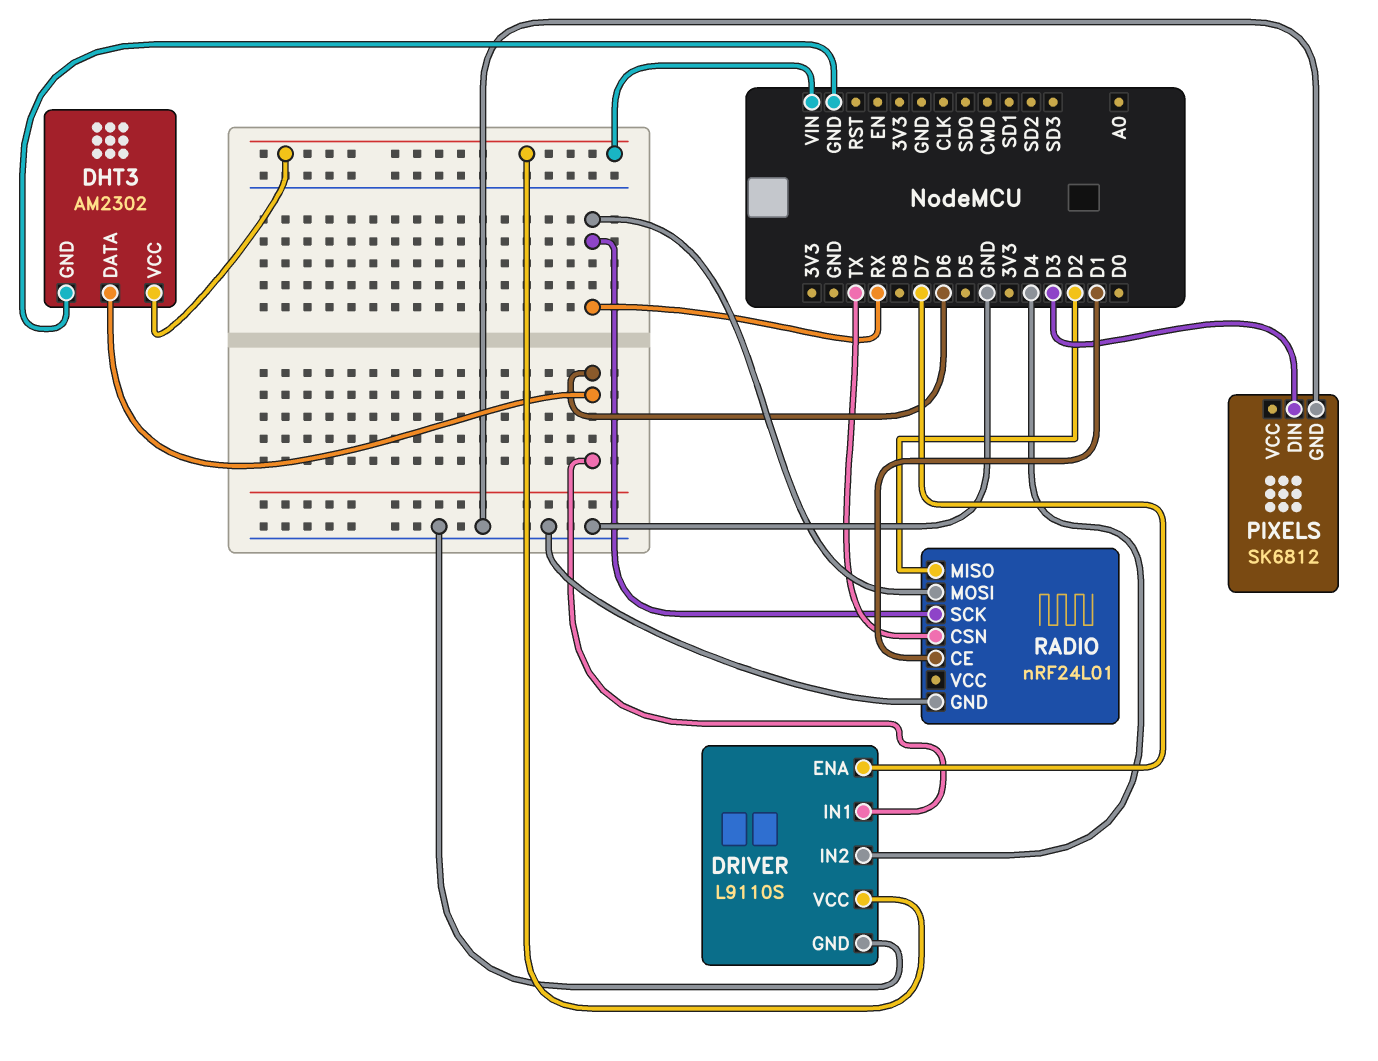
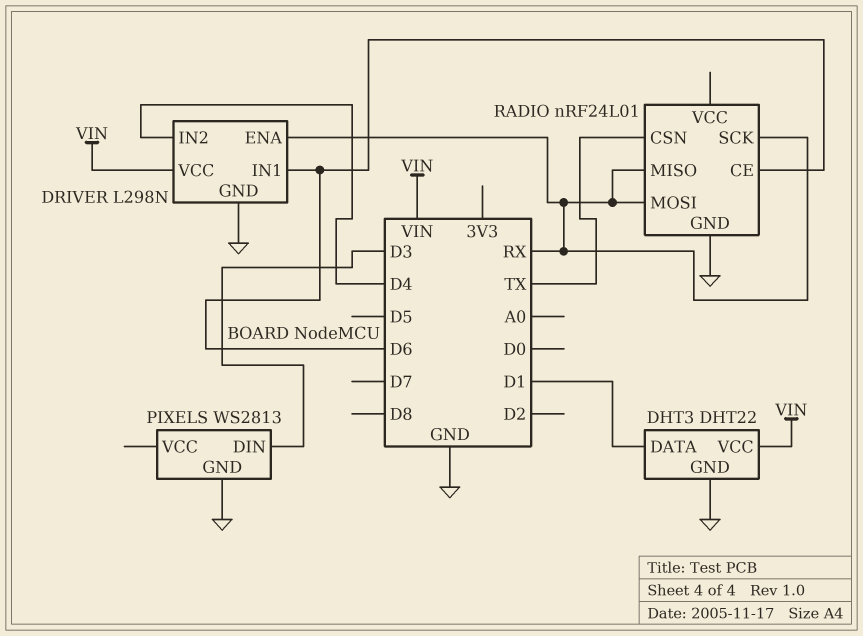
DHT3: AM2302 -> DHT22
DHT3 pin DATA: D6 -> D1
DRIVER: L9110S -> L298N
DRIVER pin ENA: D7 -> RX
PIXELS: SK6812 -> WS2813
RADIO pin CE: D1 -> D6
RADIO pin MISO: D2 -> RX

